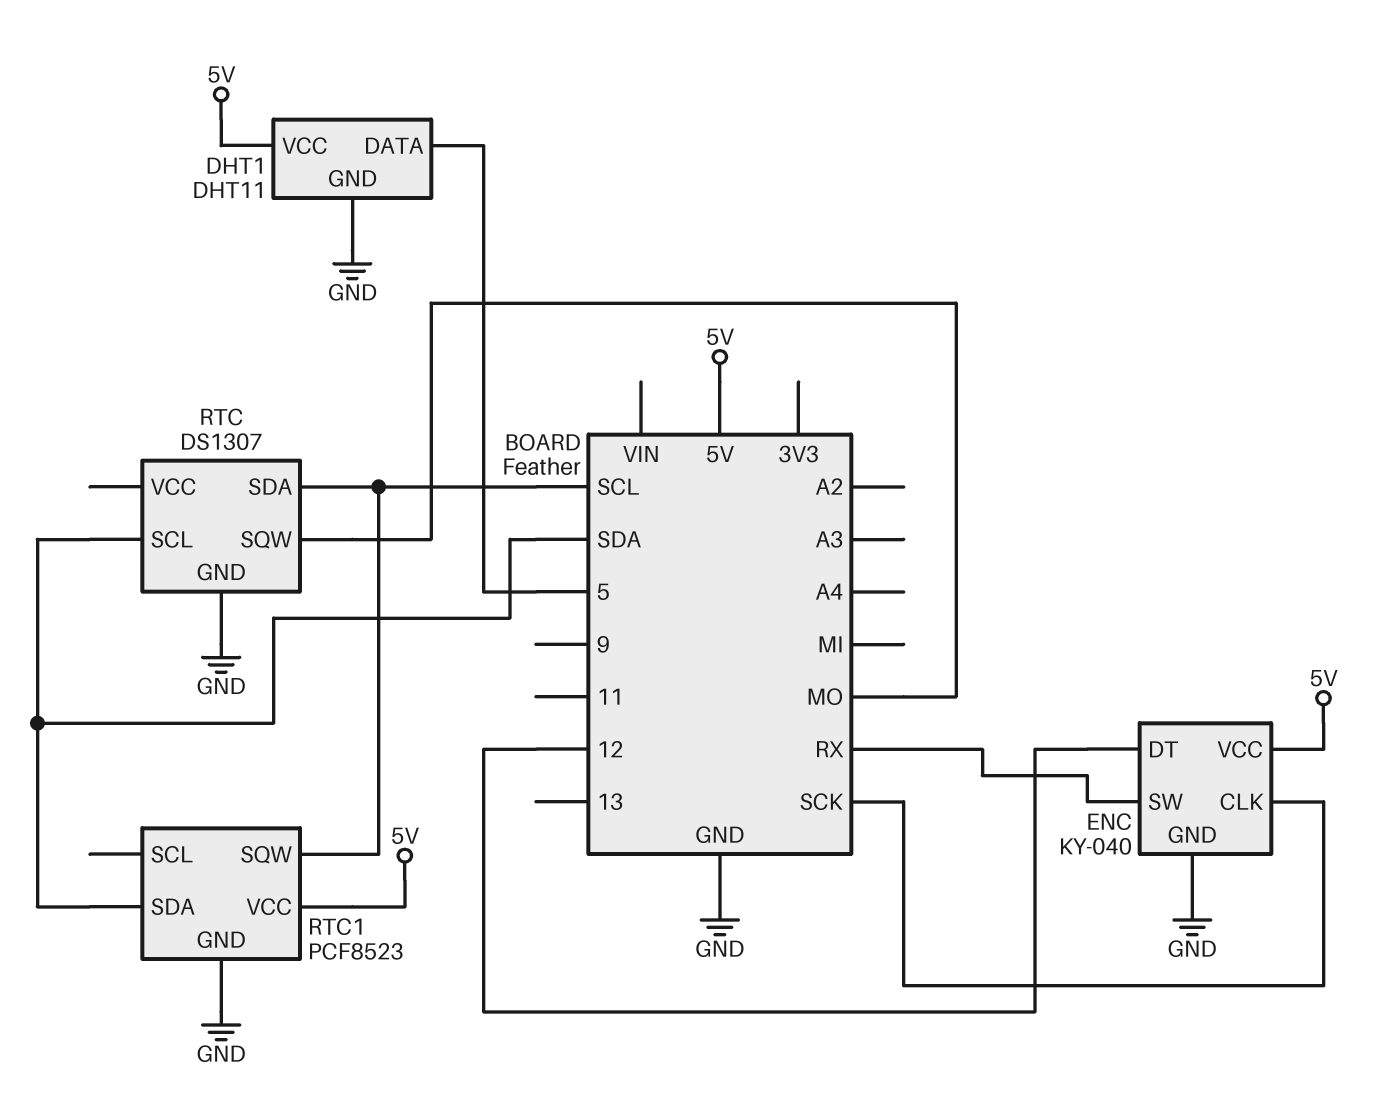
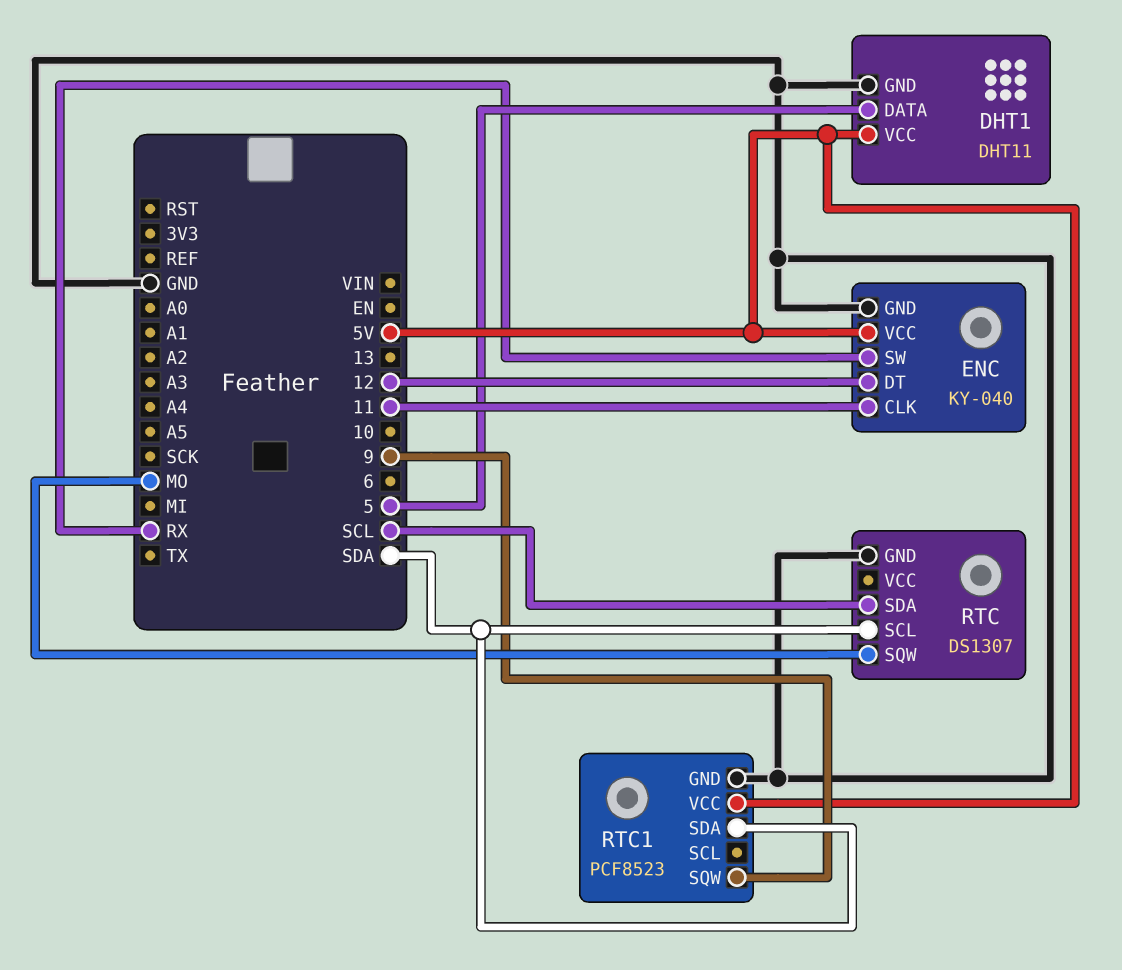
ENC pin CLK: SCK -> 11
RTC1 pin SQW: SCL -> 9

